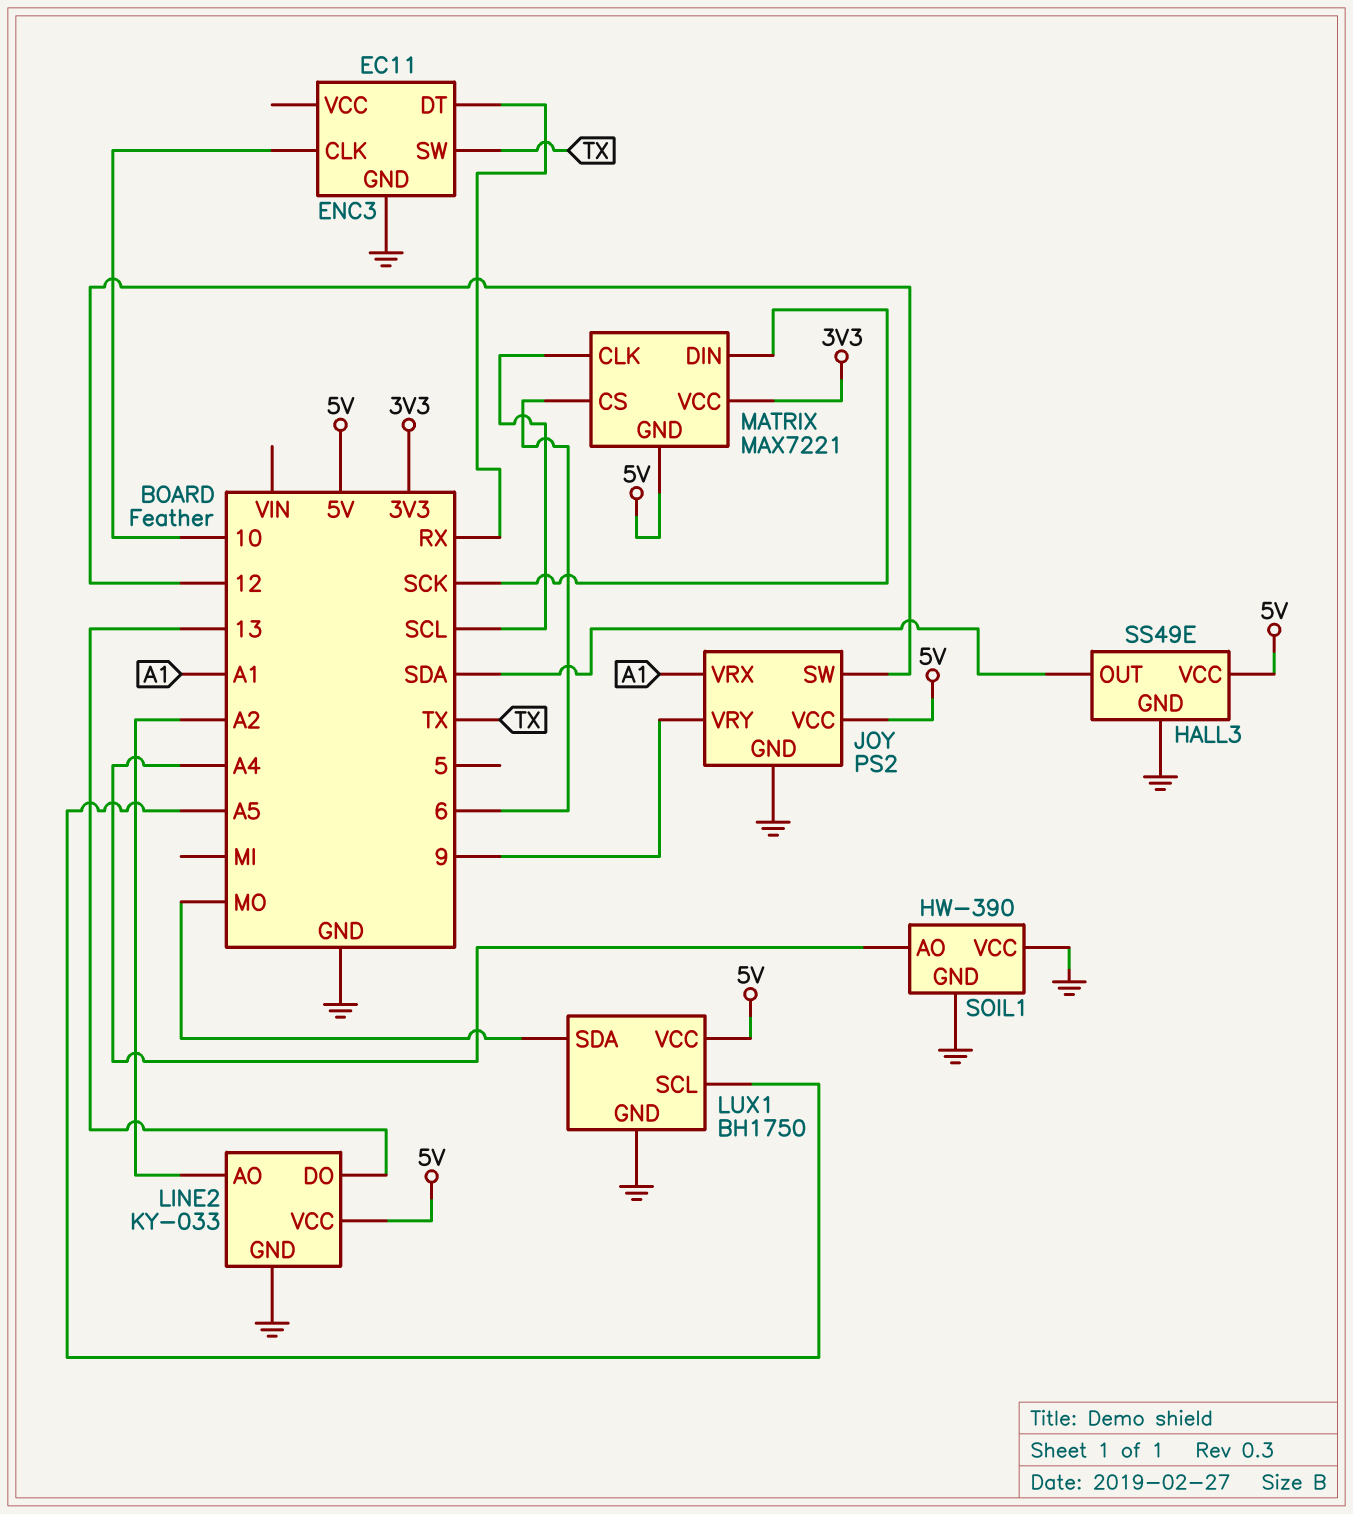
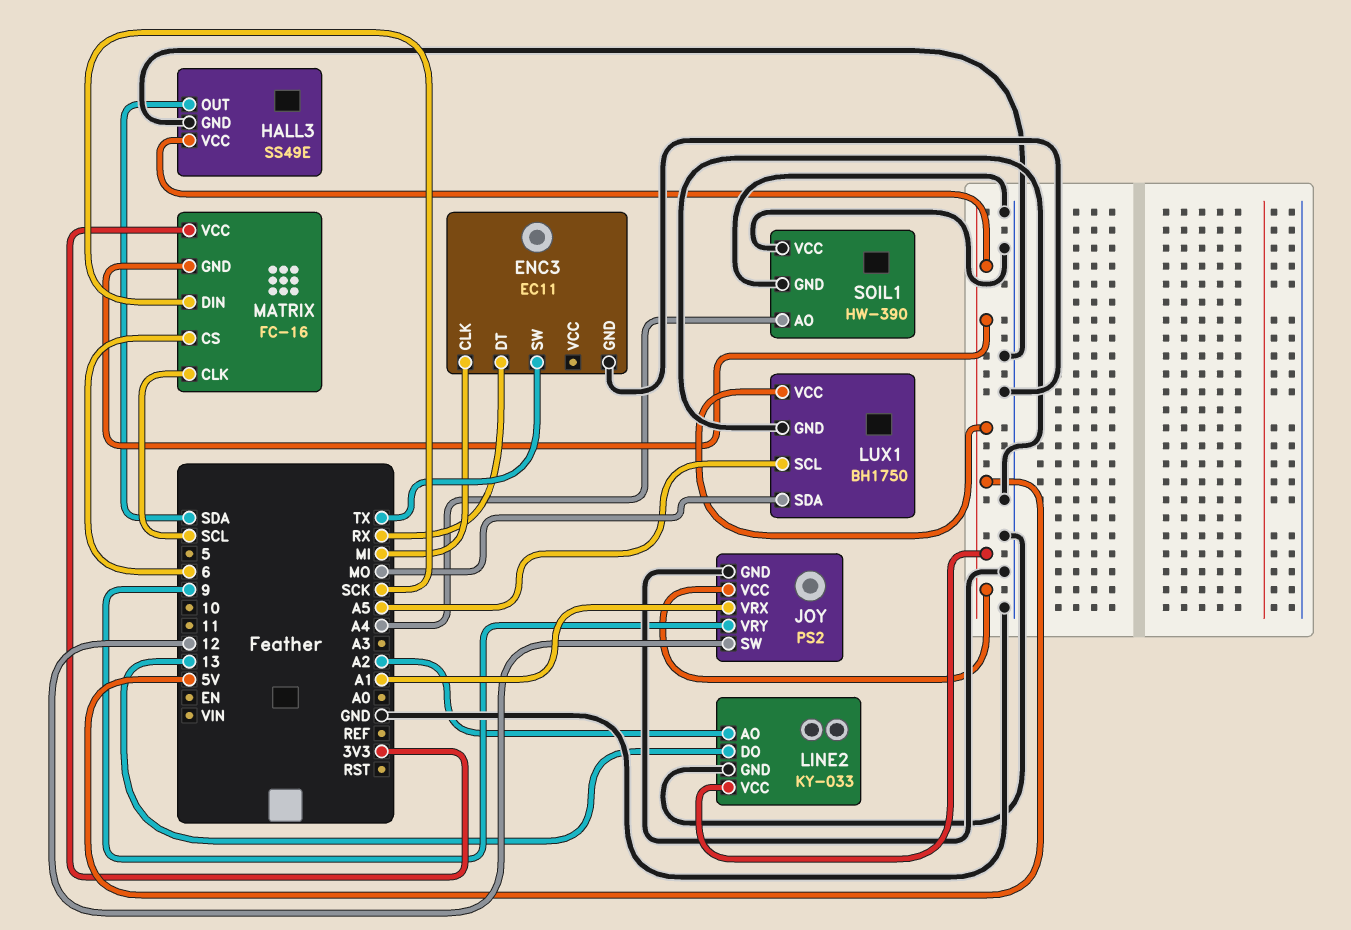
ENC3 pin CLK: 10 -> MI
MATRIX: MAX7221 -> FC-16

